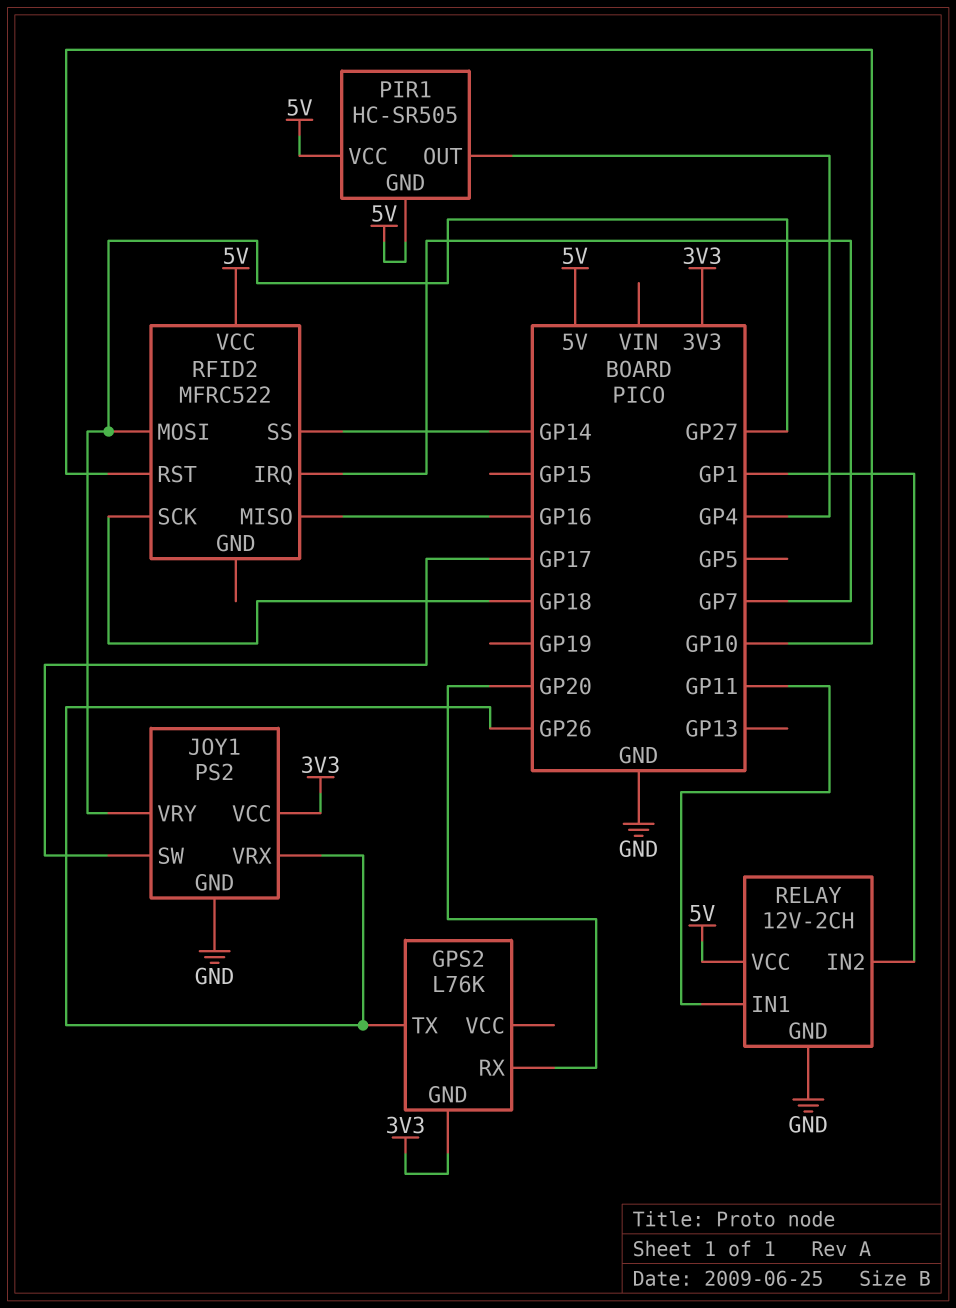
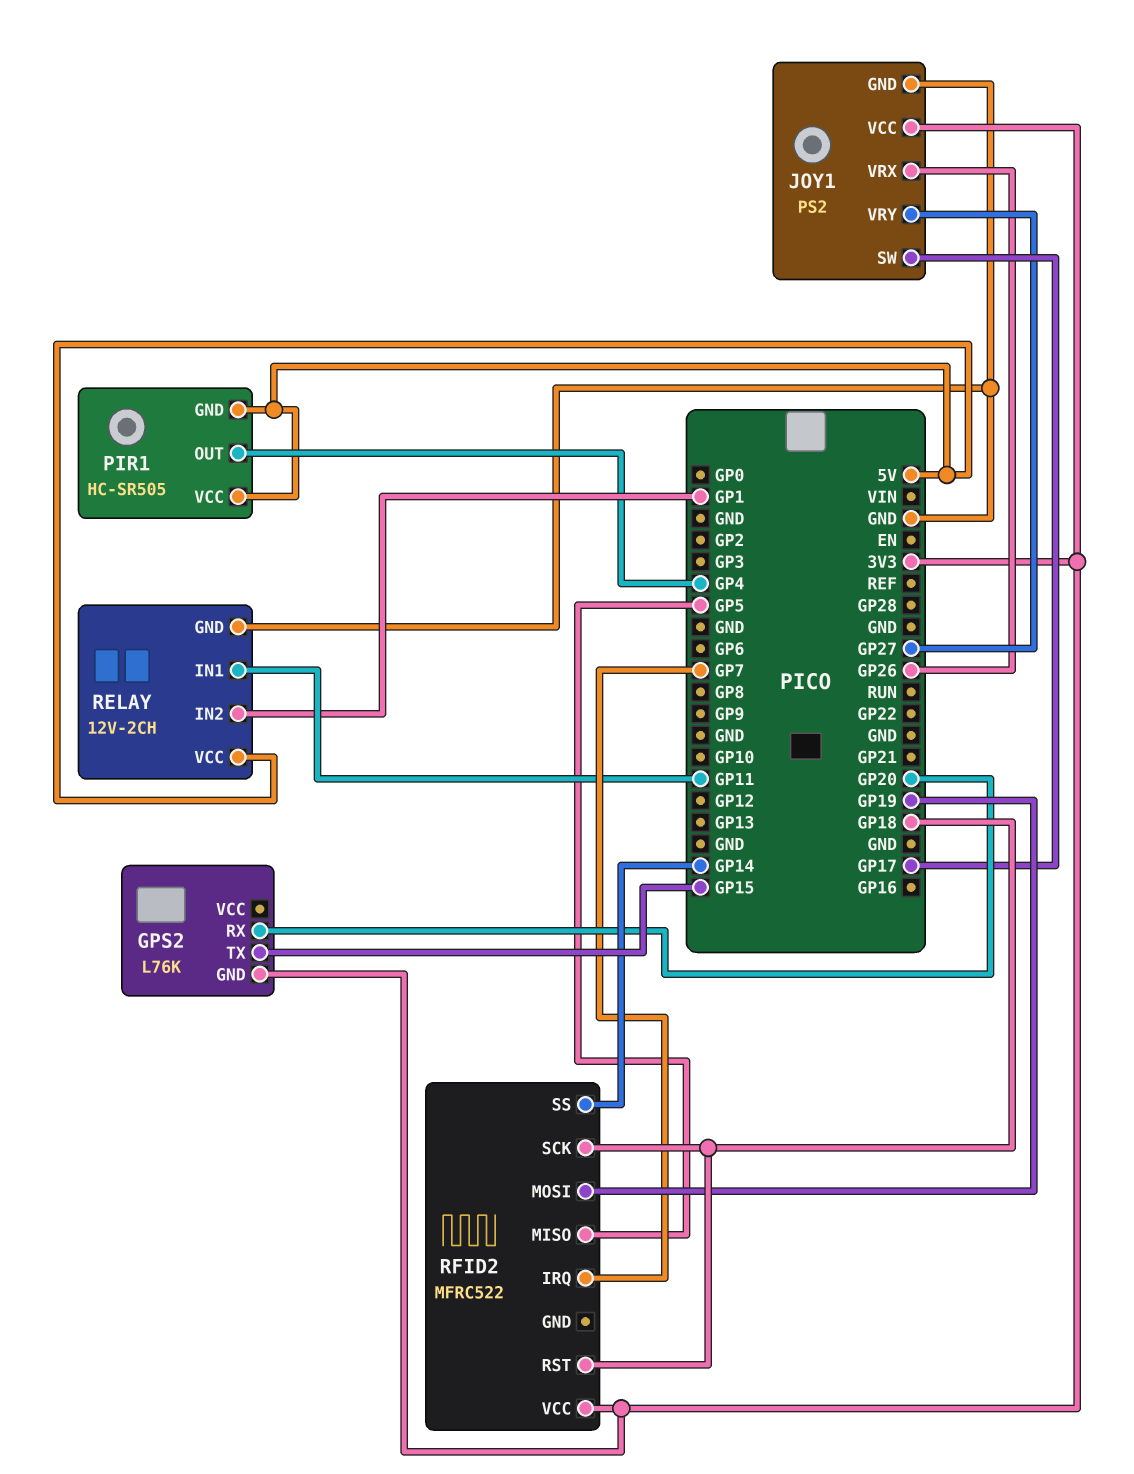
GPS2 pin TX: GP26 -> GP15
RFID2 pin MISO: GP16 -> GP5
RFID2 pin MOSI: GP27 -> GP19
RFID2 pin RST: GP10 -> GP18
RFID2 pin VCC: 5V -> 3V3

